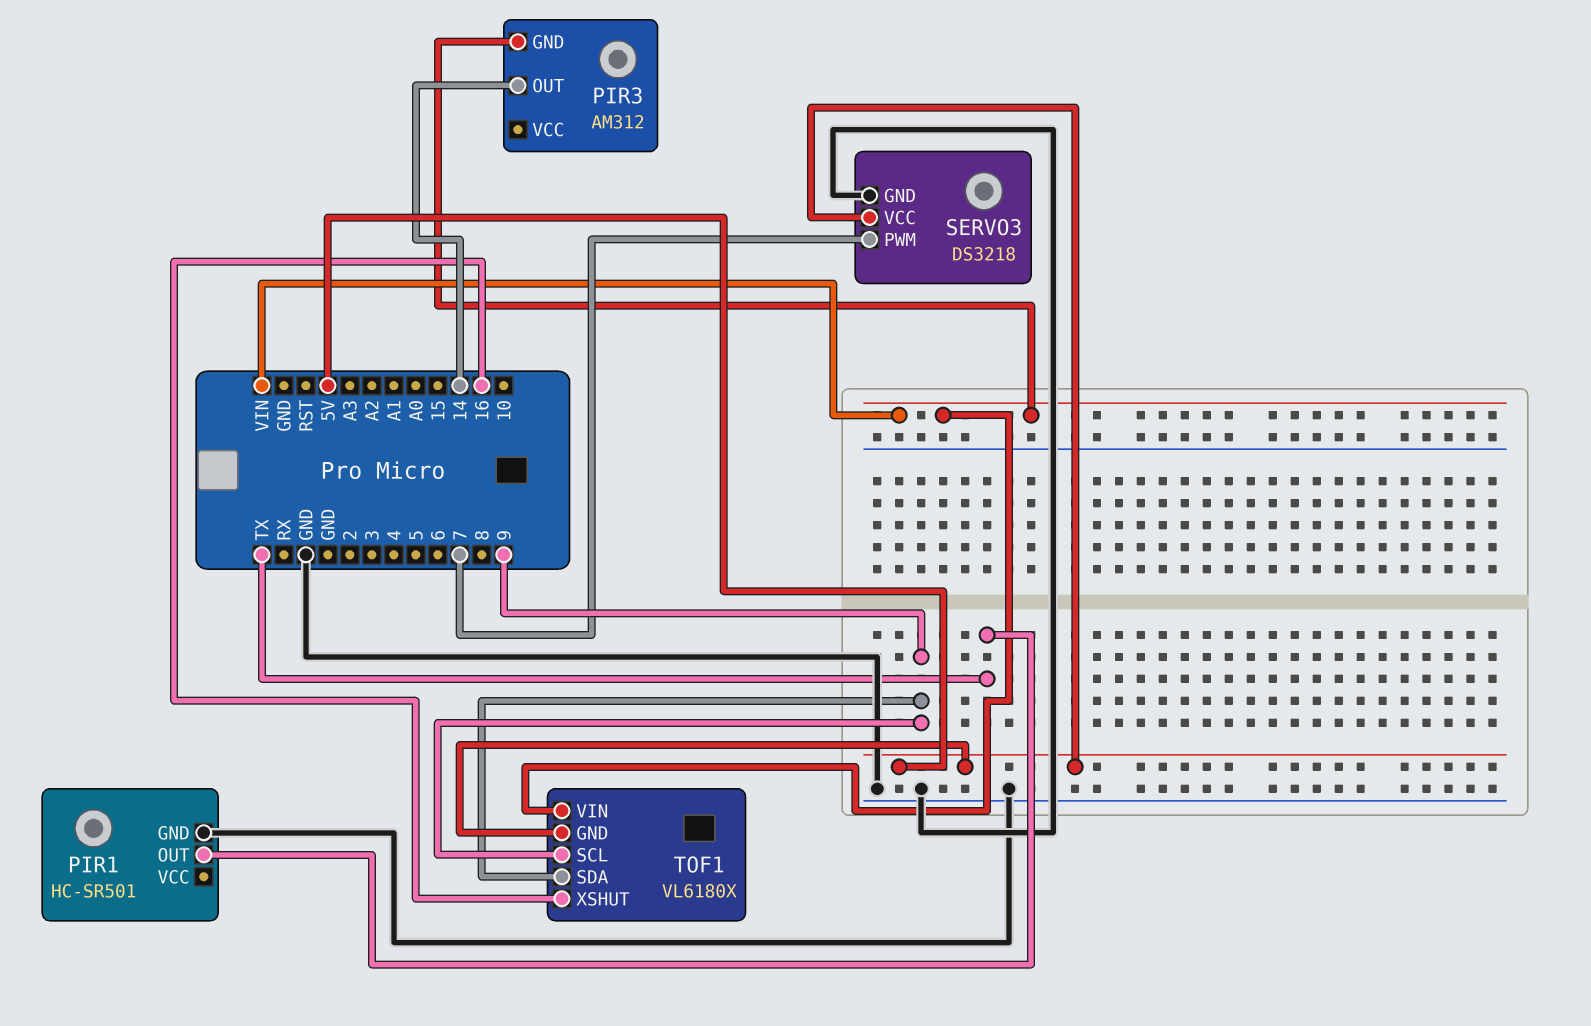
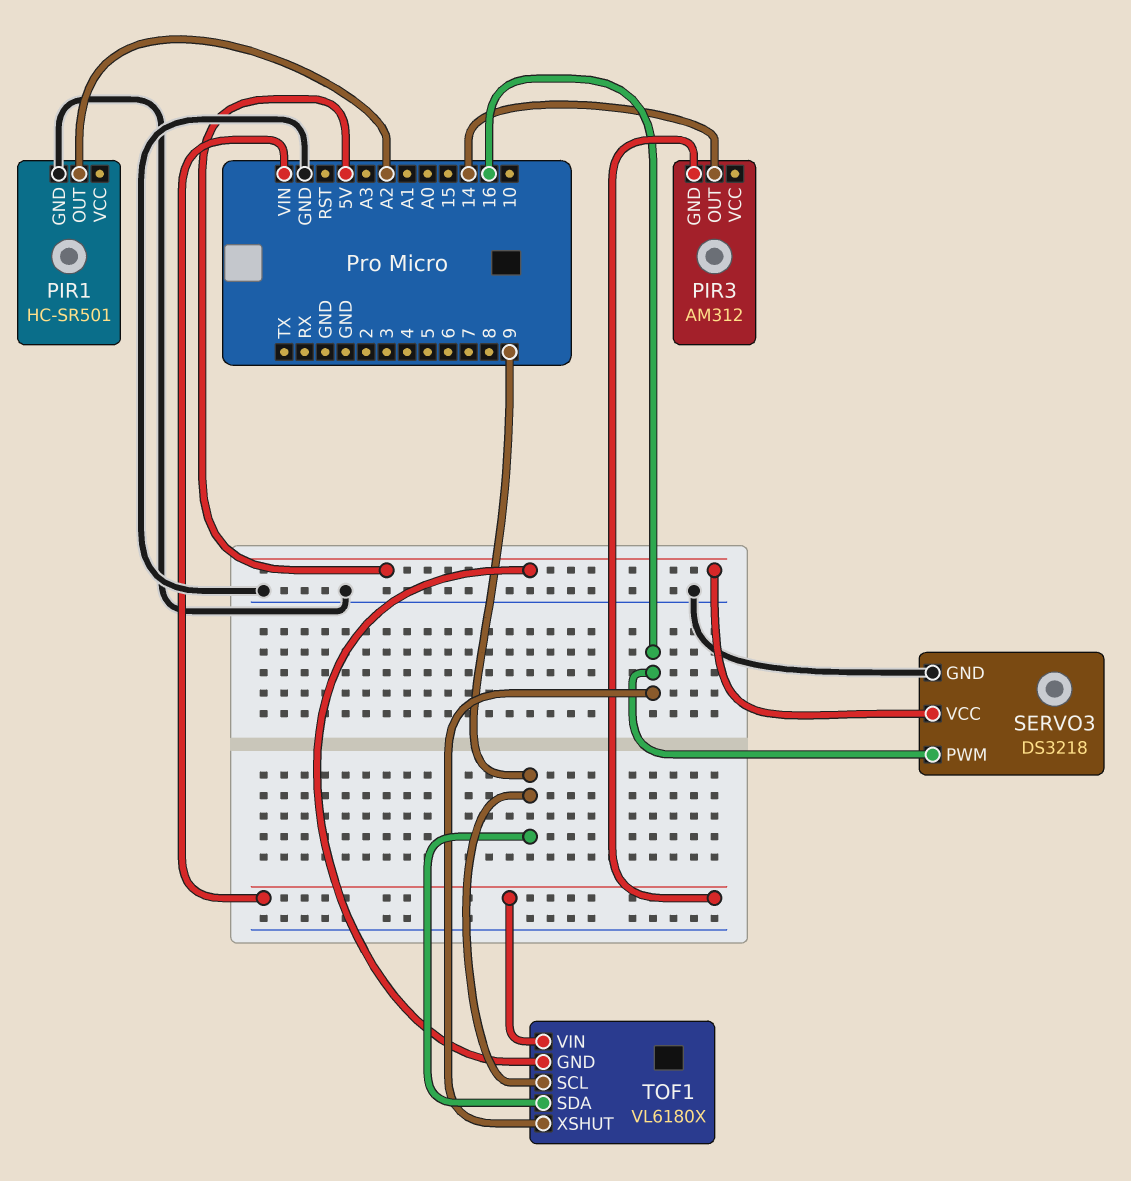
PIR1 pin OUT: TX -> A2
SERVO3 pin PWM: 7 -> 16

